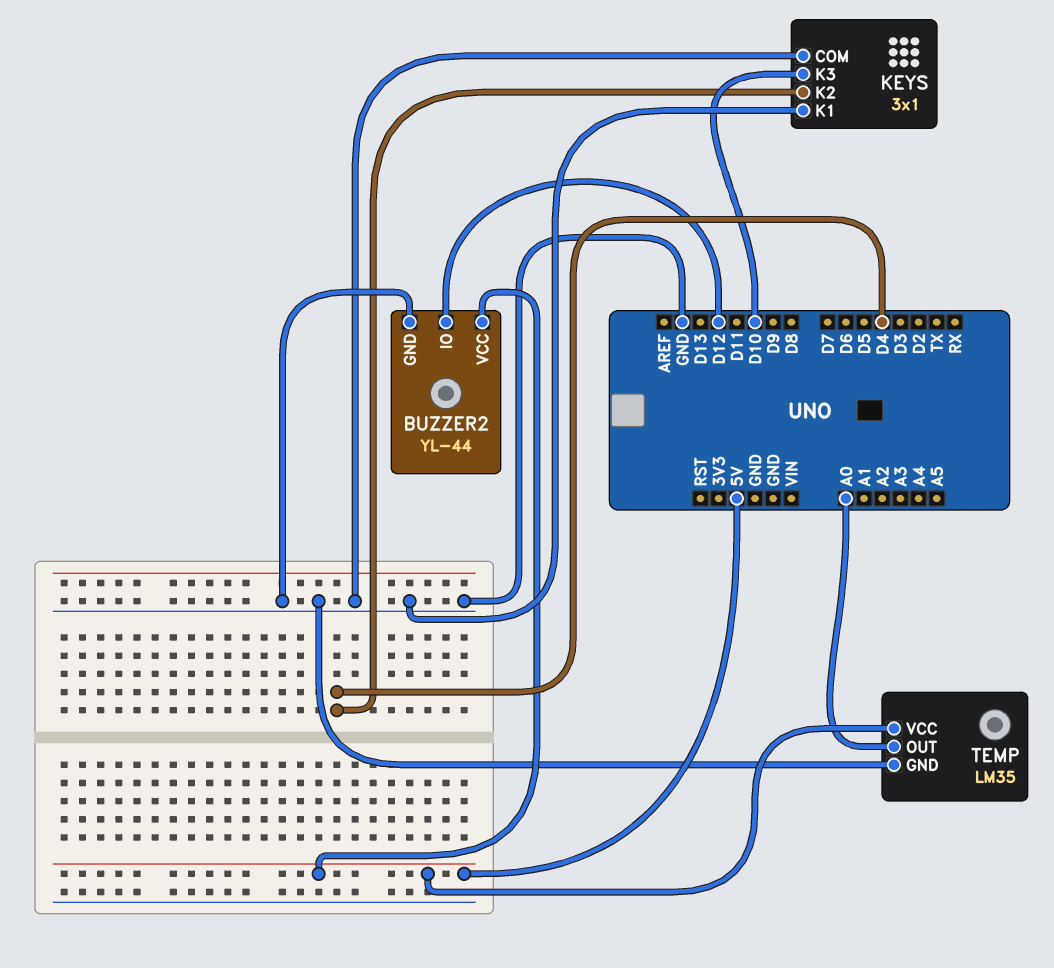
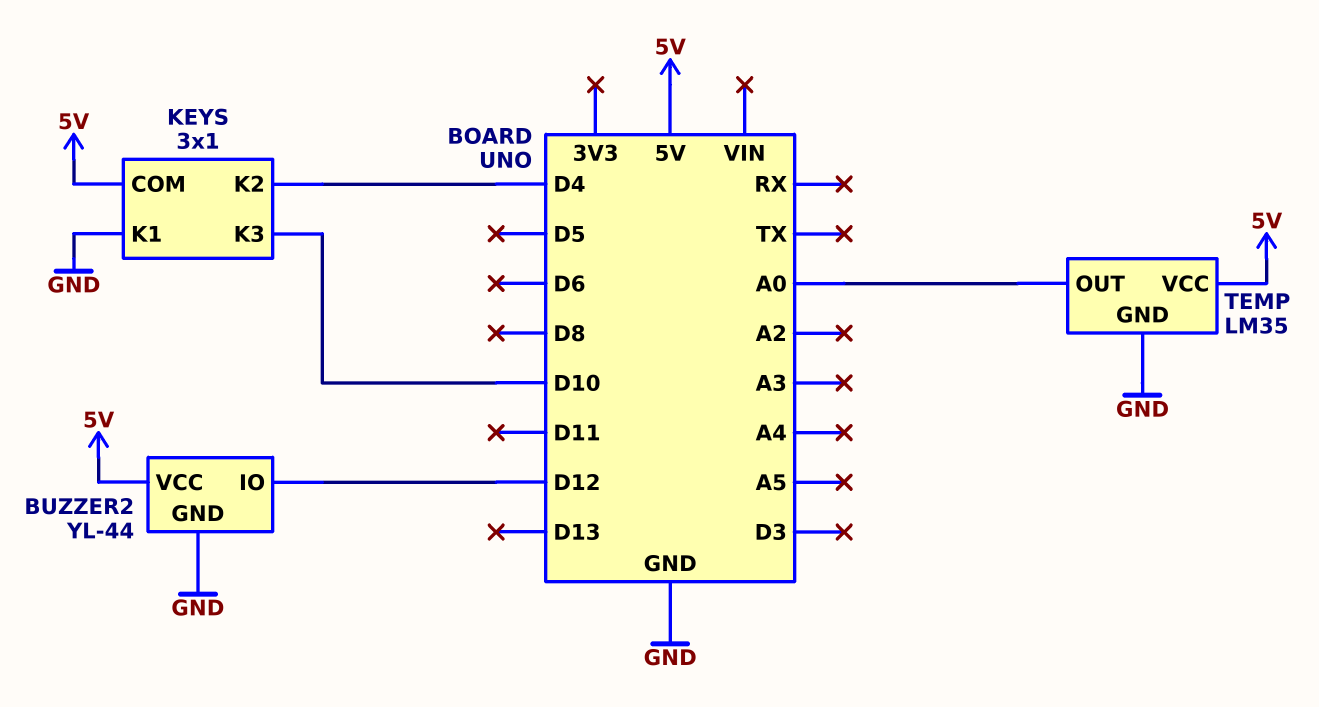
KEYS pin COM: GND -> 5V

